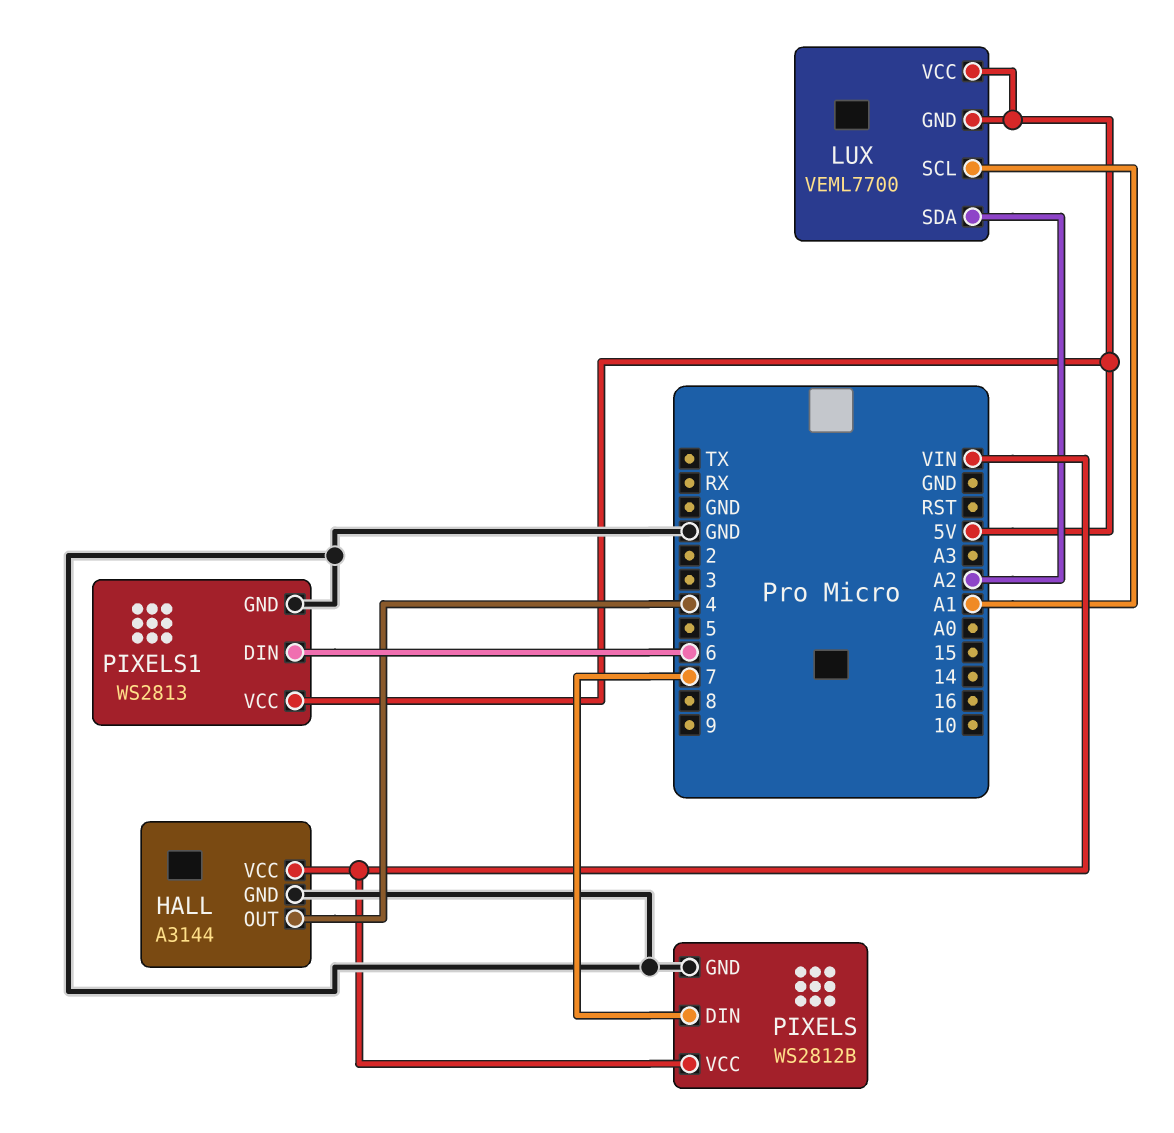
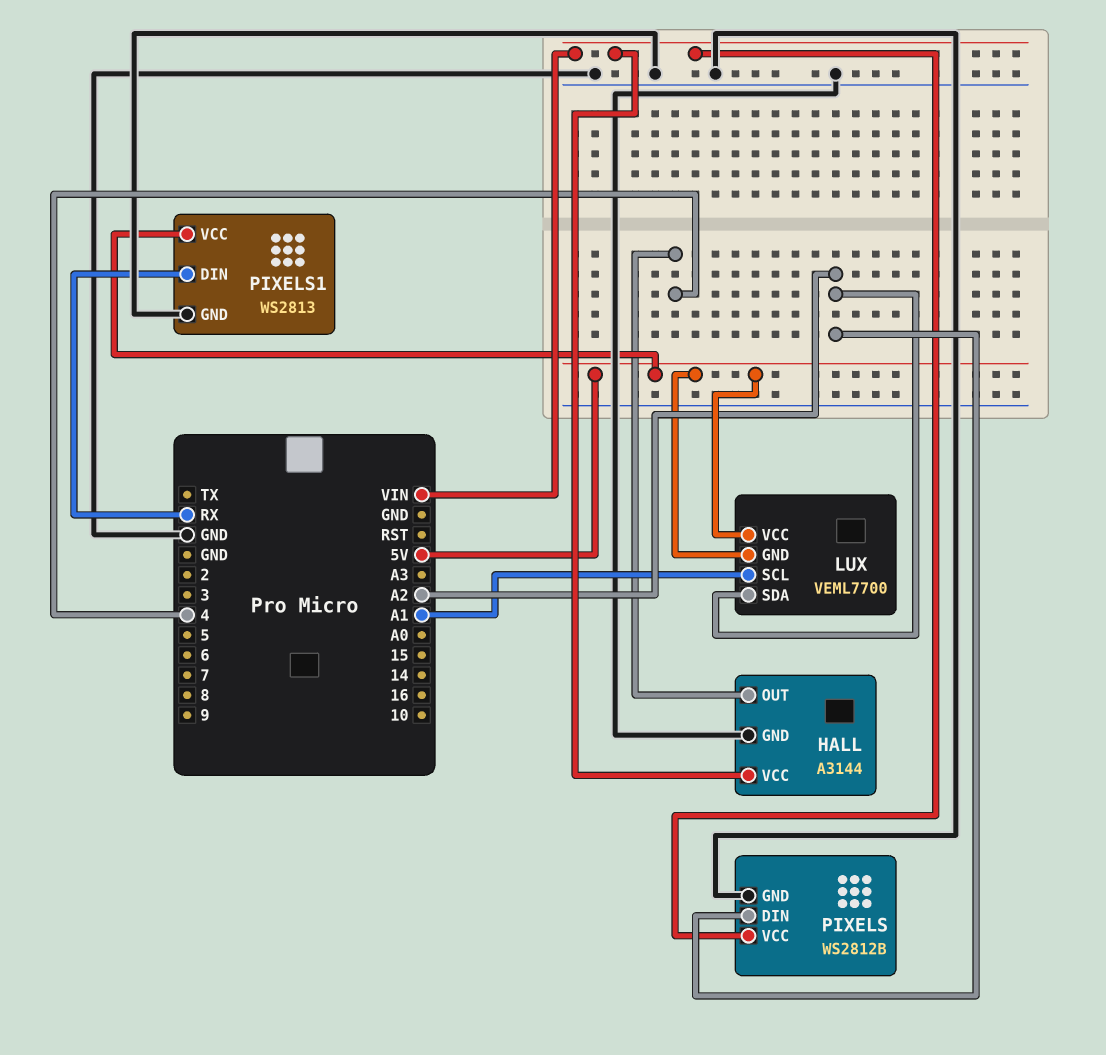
PIXELS pin DIN: 7 -> A2
PIXELS1 pin DIN: 6 -> RX

